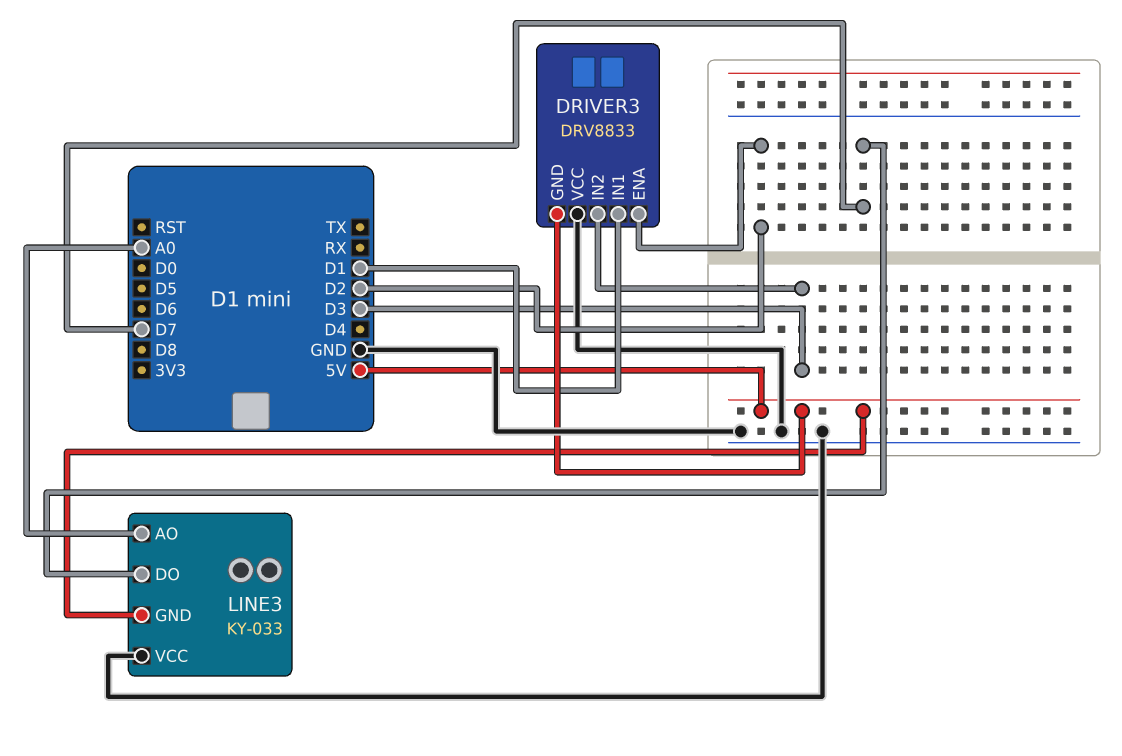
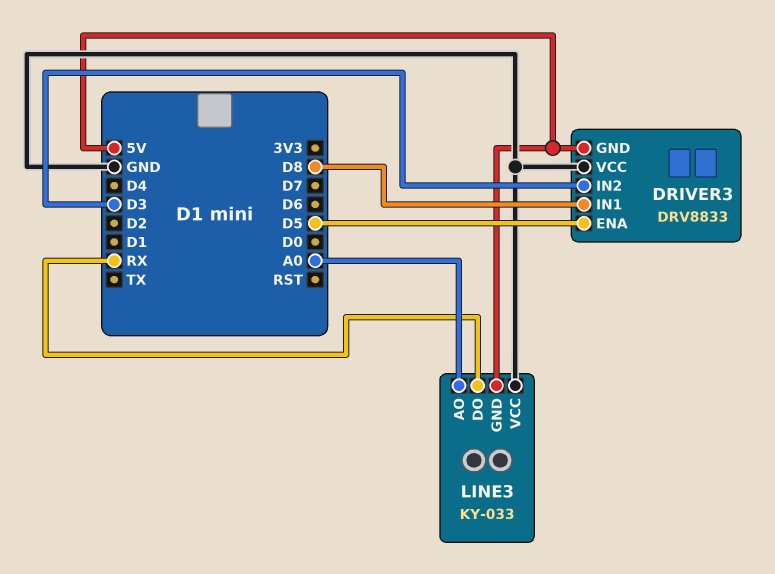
DRIVER3 pin ENA: D2 -> D5
DRIVER3 pin IN1: D1 -> D8
LINE3 pin DO: D7 -> RX

